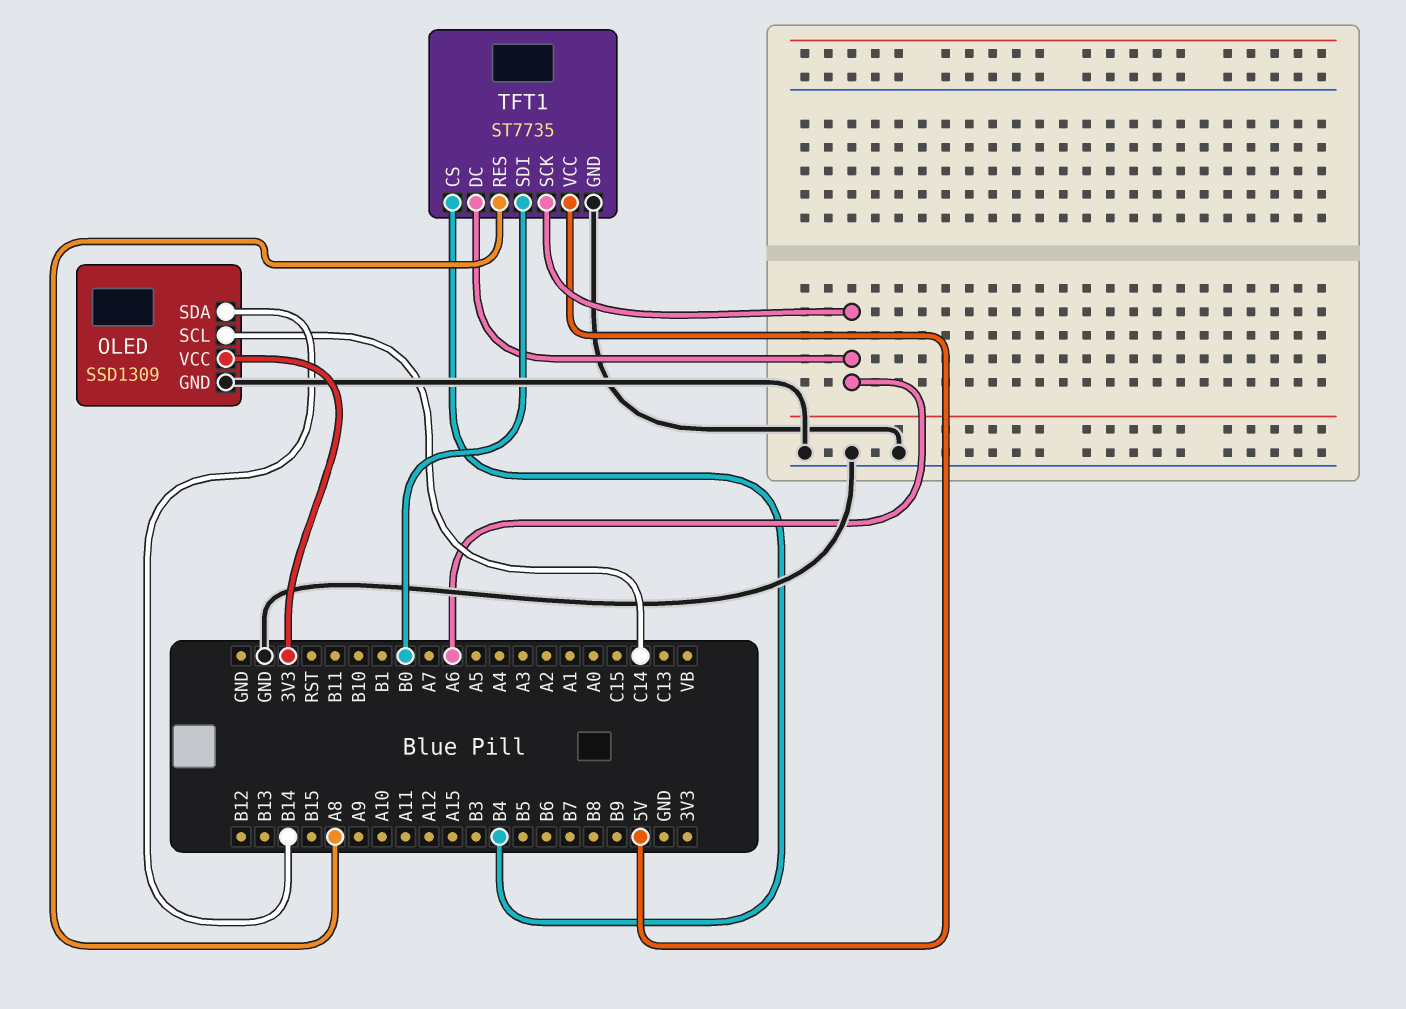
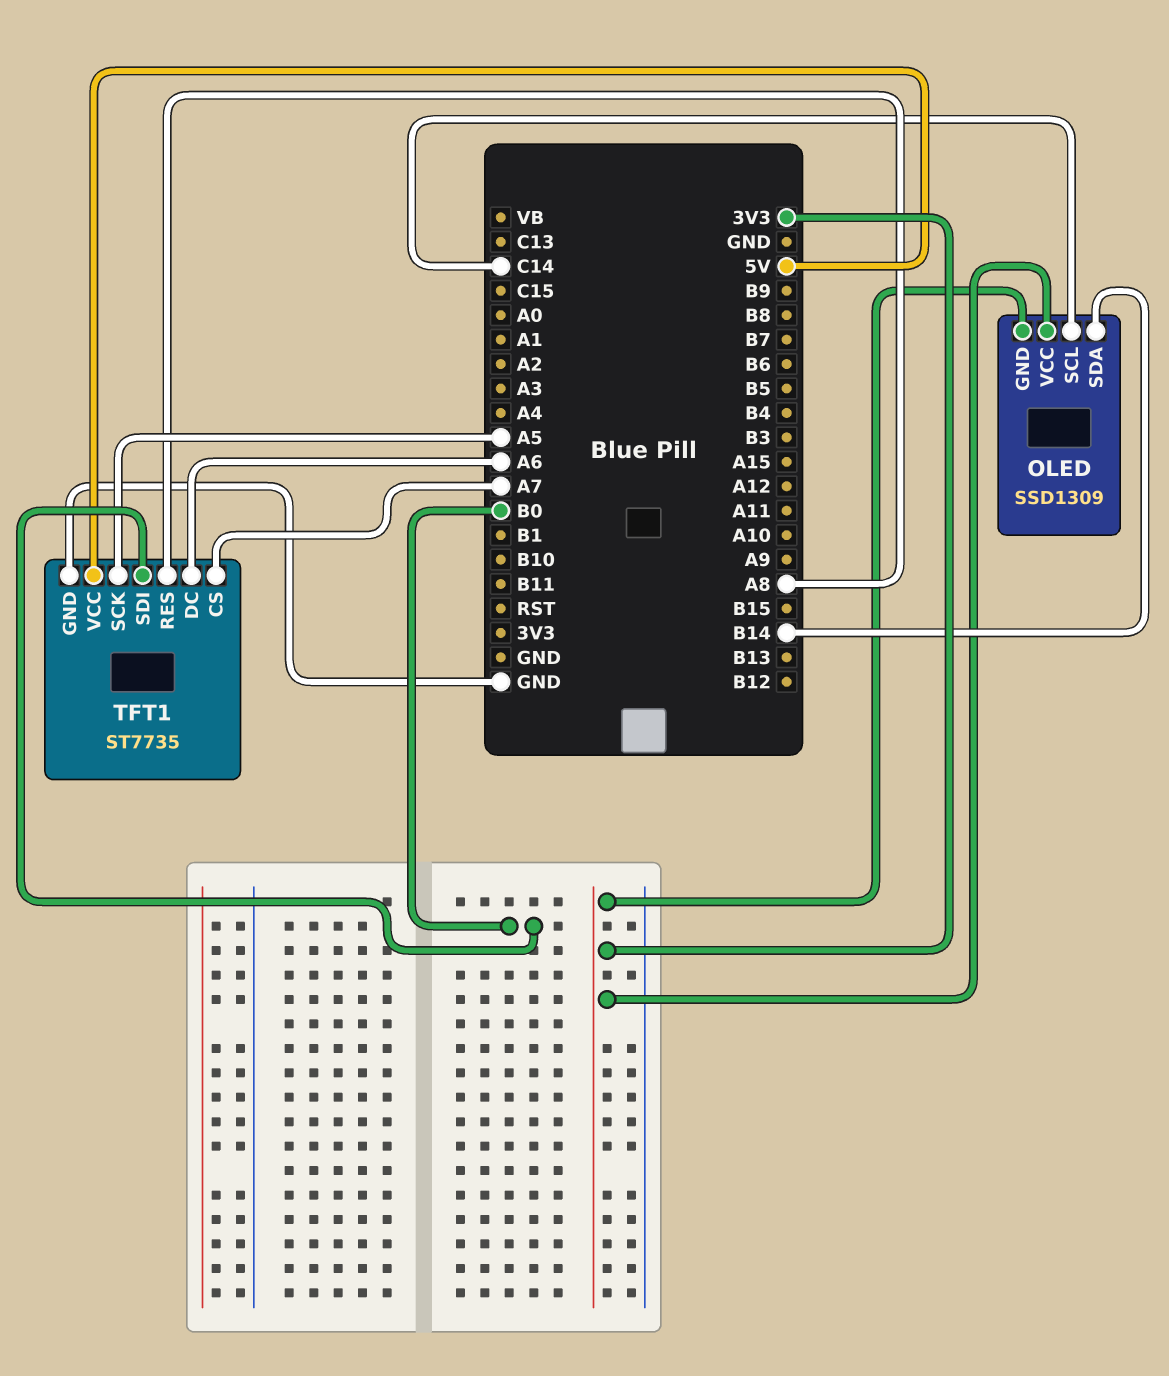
OLED pin GND: GND -> 3V3
TFT1 pin CS: B4 -> A7
TFT1 pin SCK: A6 -> A5

